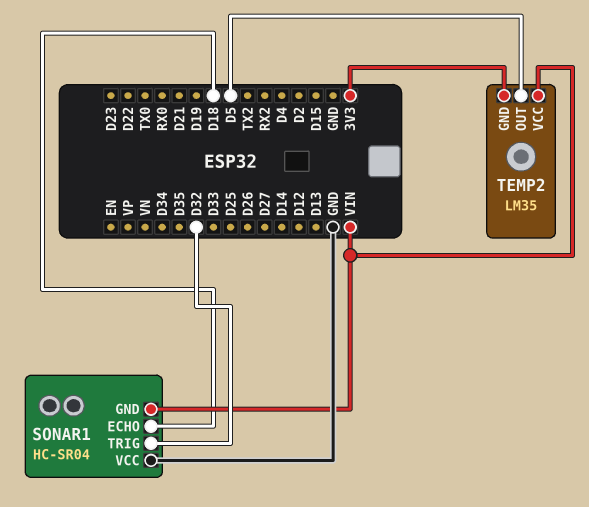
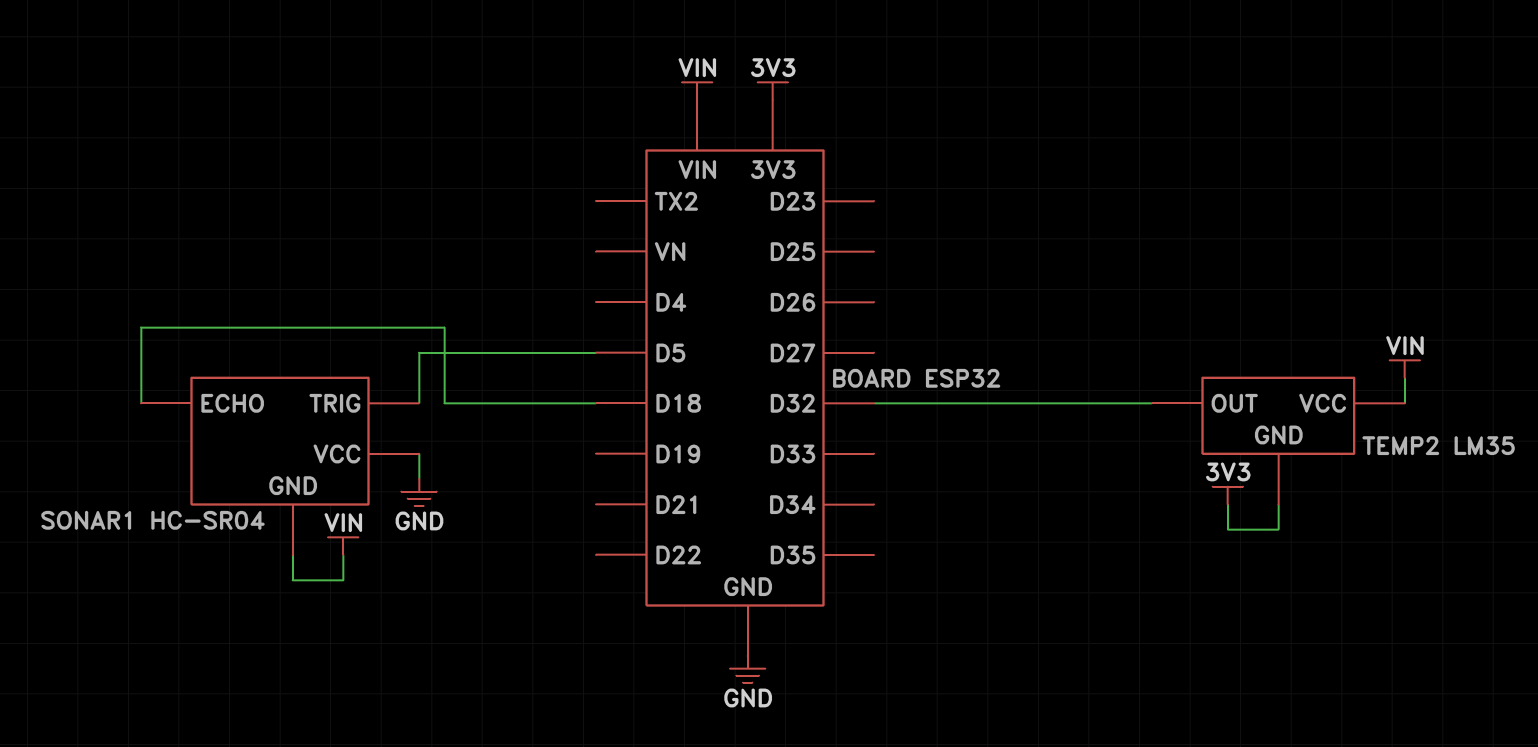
SONAR1 pin TRIG: D32 -> D5
TEMP2 pin OUT: D5 -> D32

